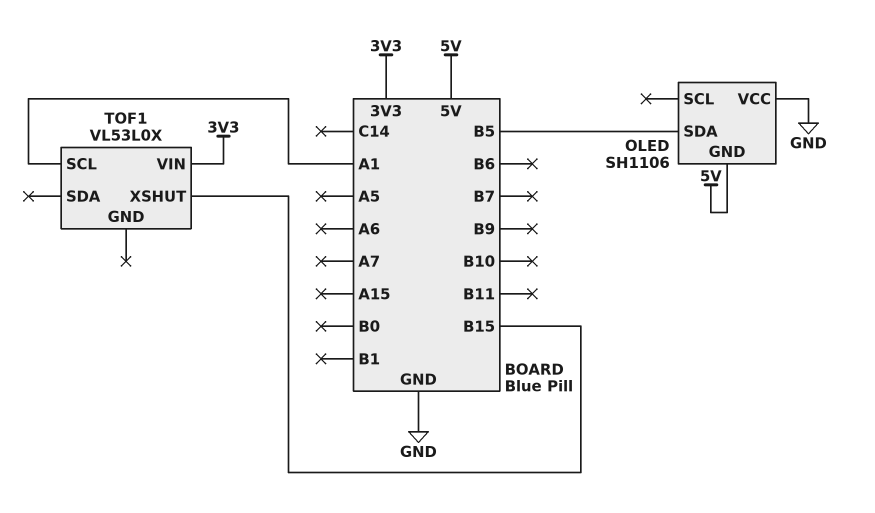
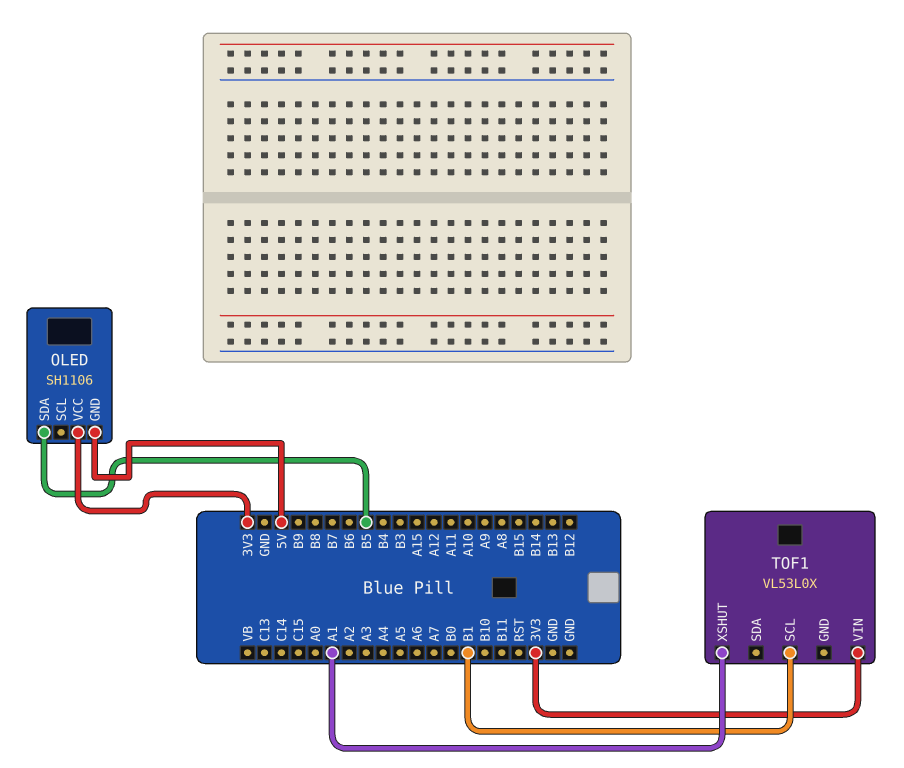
OLED pin VCC: GND -> 3V3
TOF1 pin SCL: A1 -> B1
TOF1 pin XSHUT: B15 -> A1

